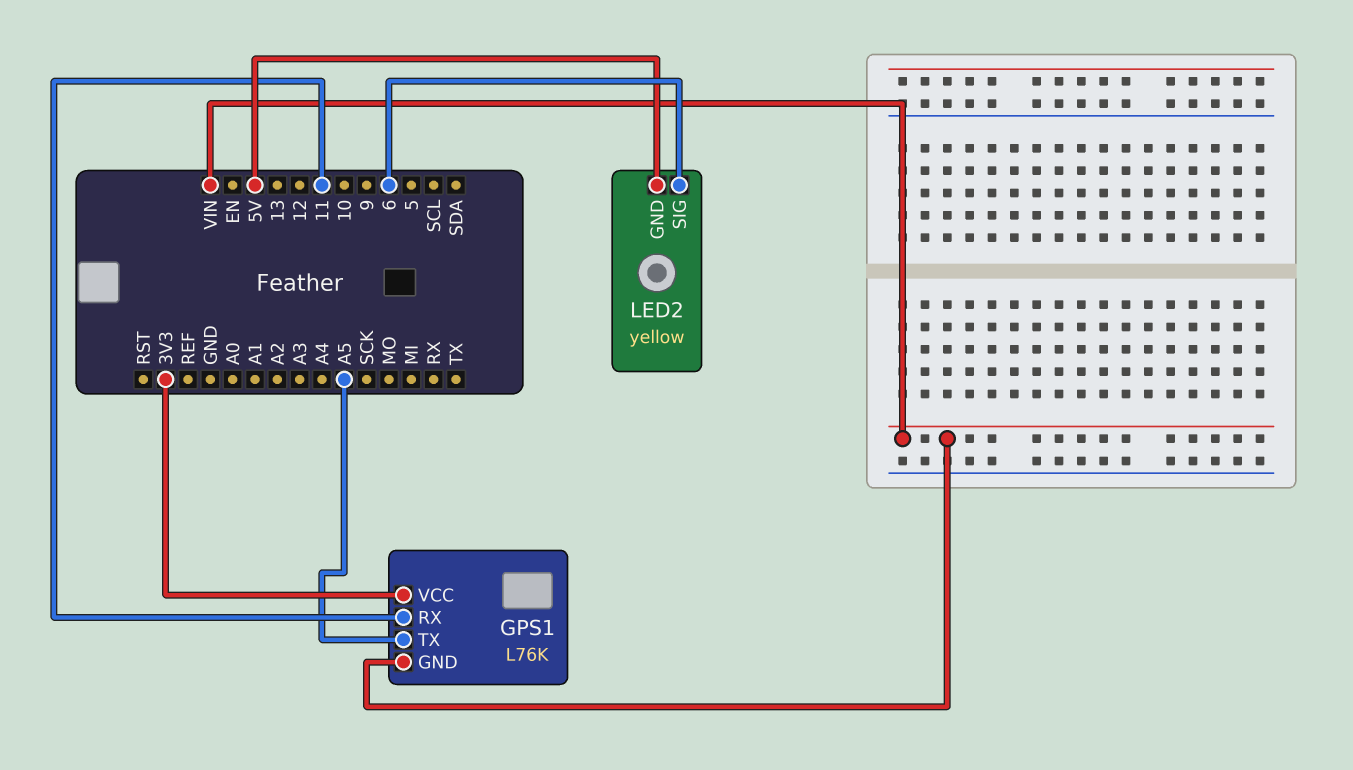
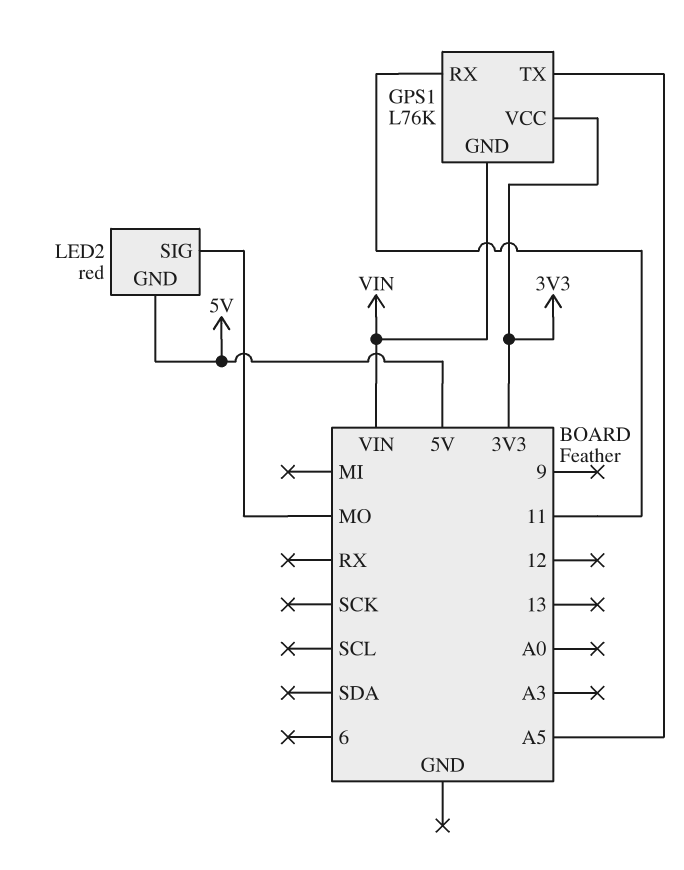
LED2: yellow -> red
LED2 pin SIG: 6 -> MO

